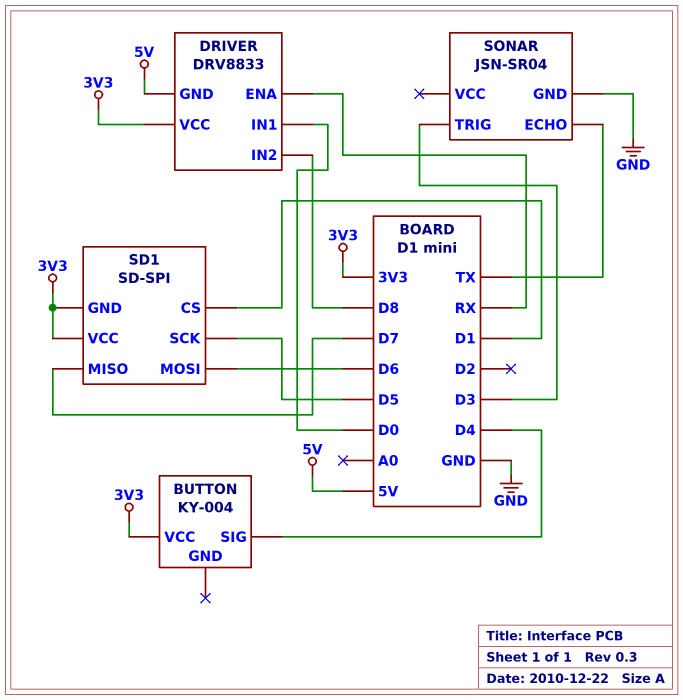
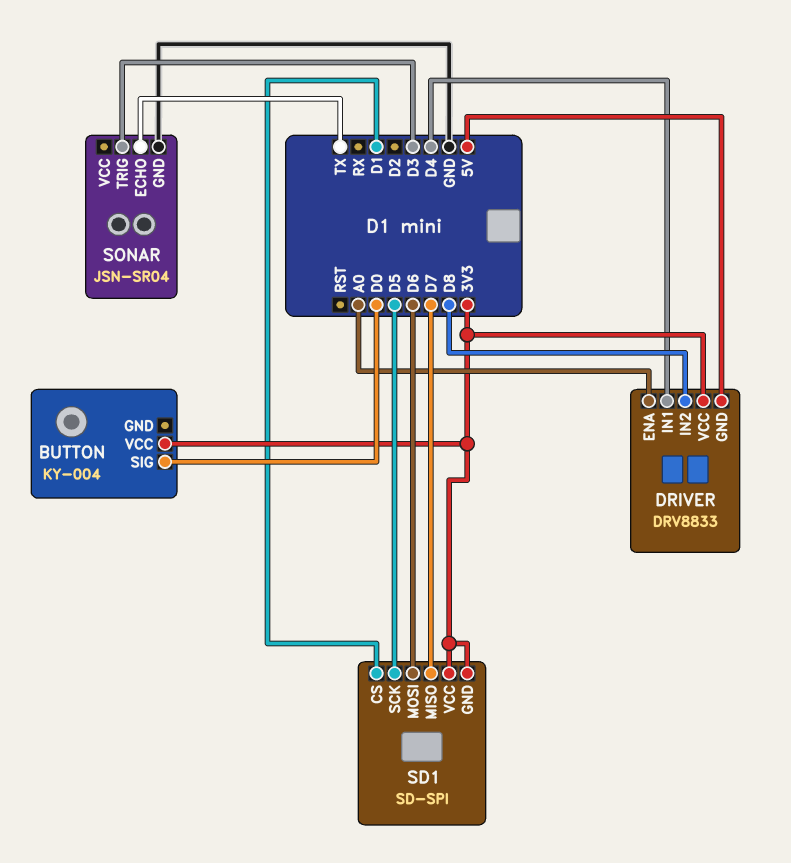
BUTTON pin SIG: D4 -> D0
DRIVER pin ENA: RX -> A0
DRIVER pin IN1: D0 -> D4

